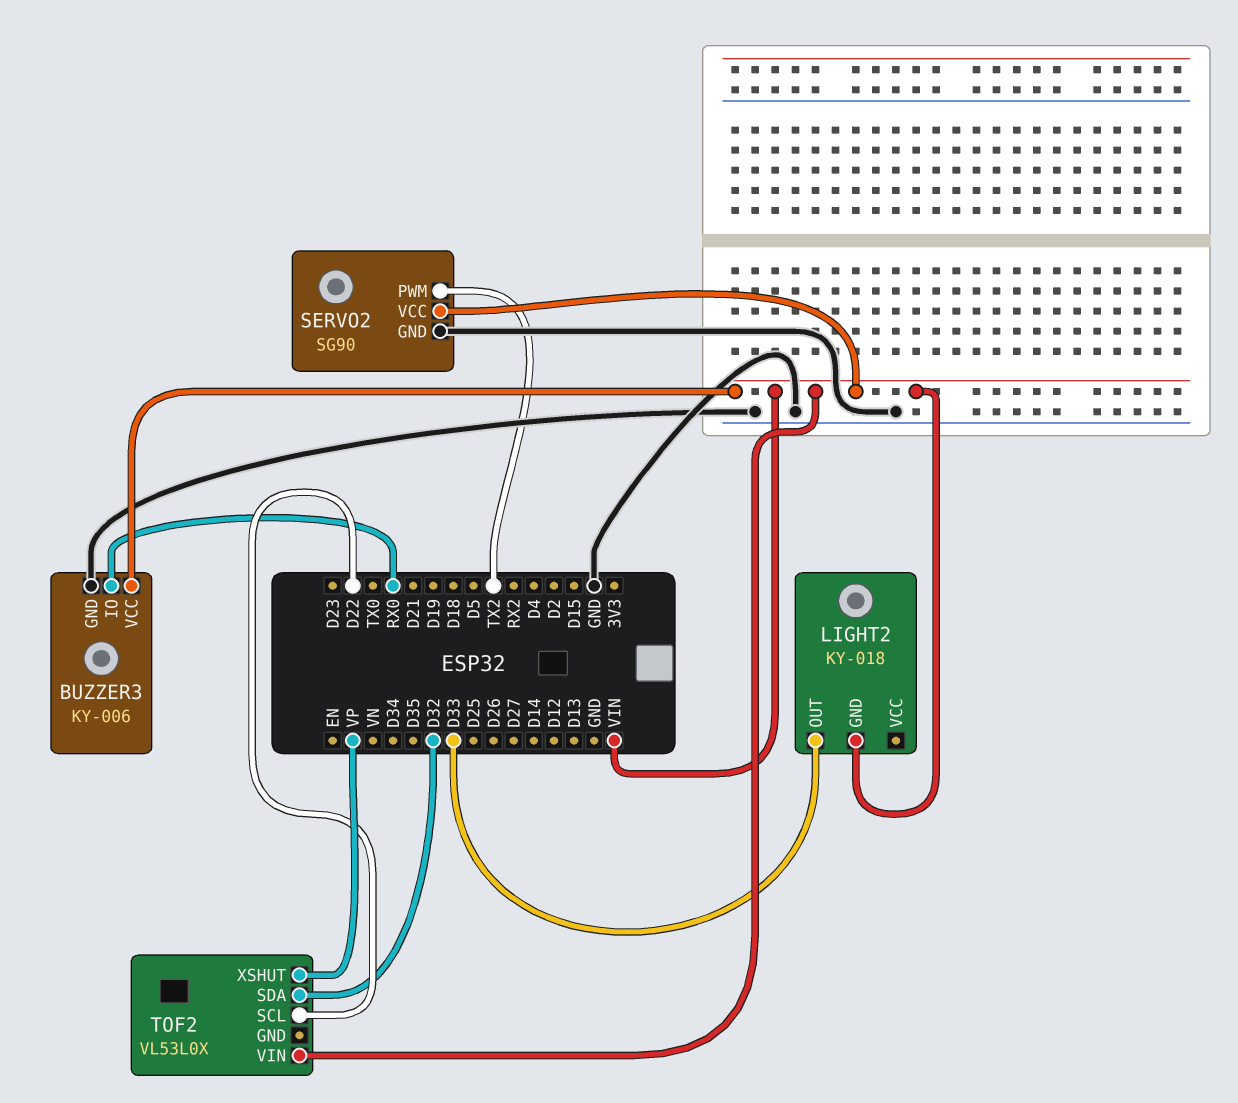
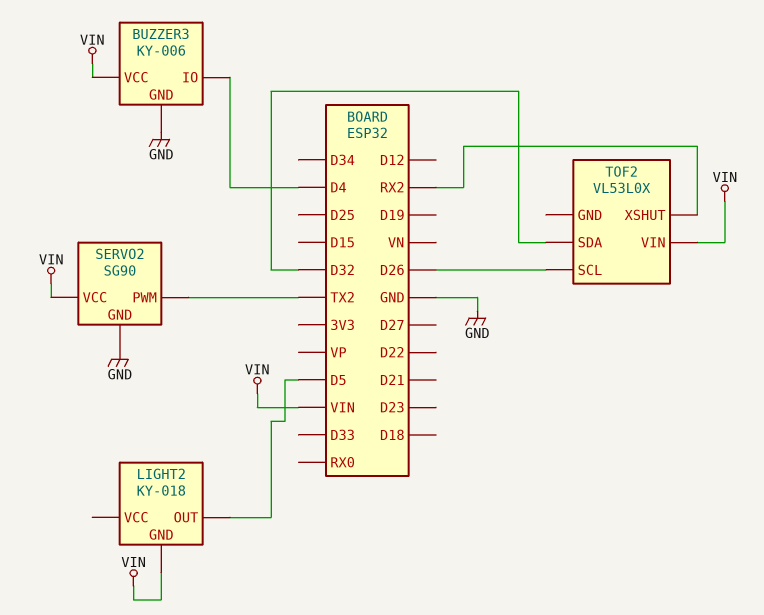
BUZZER3 pin IO: RX0 -> D4
LIGHT2 pin OUT: D33 -> D5
TOF2 pin SCL: D22 -> D26
TOF2 pin XSHUT: VP -> RX2

